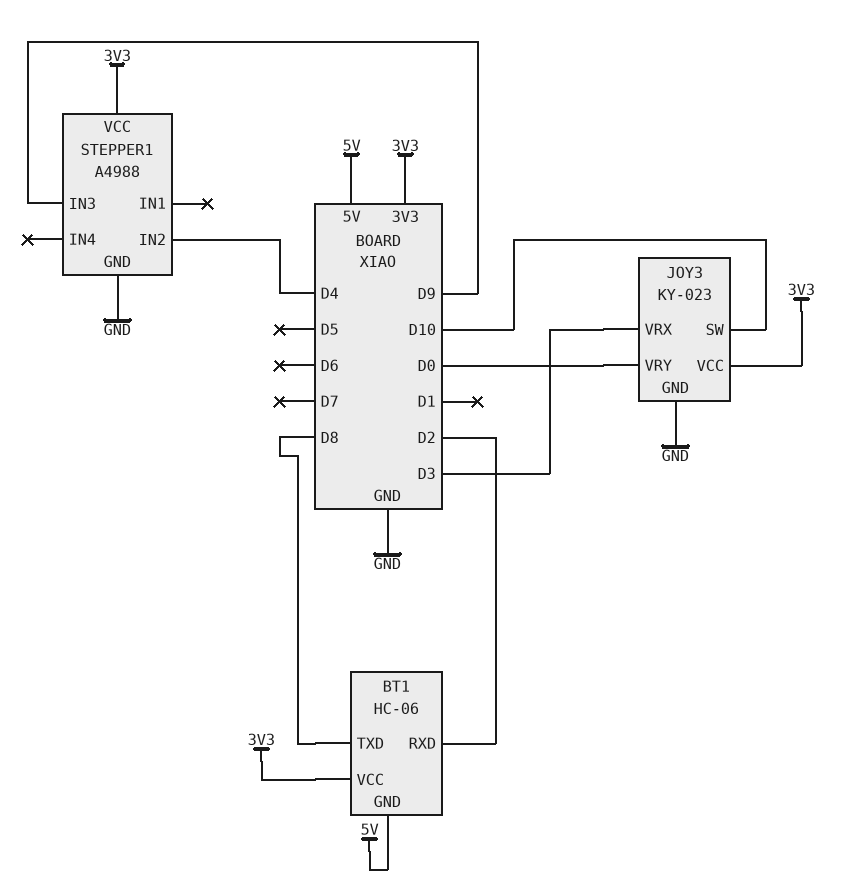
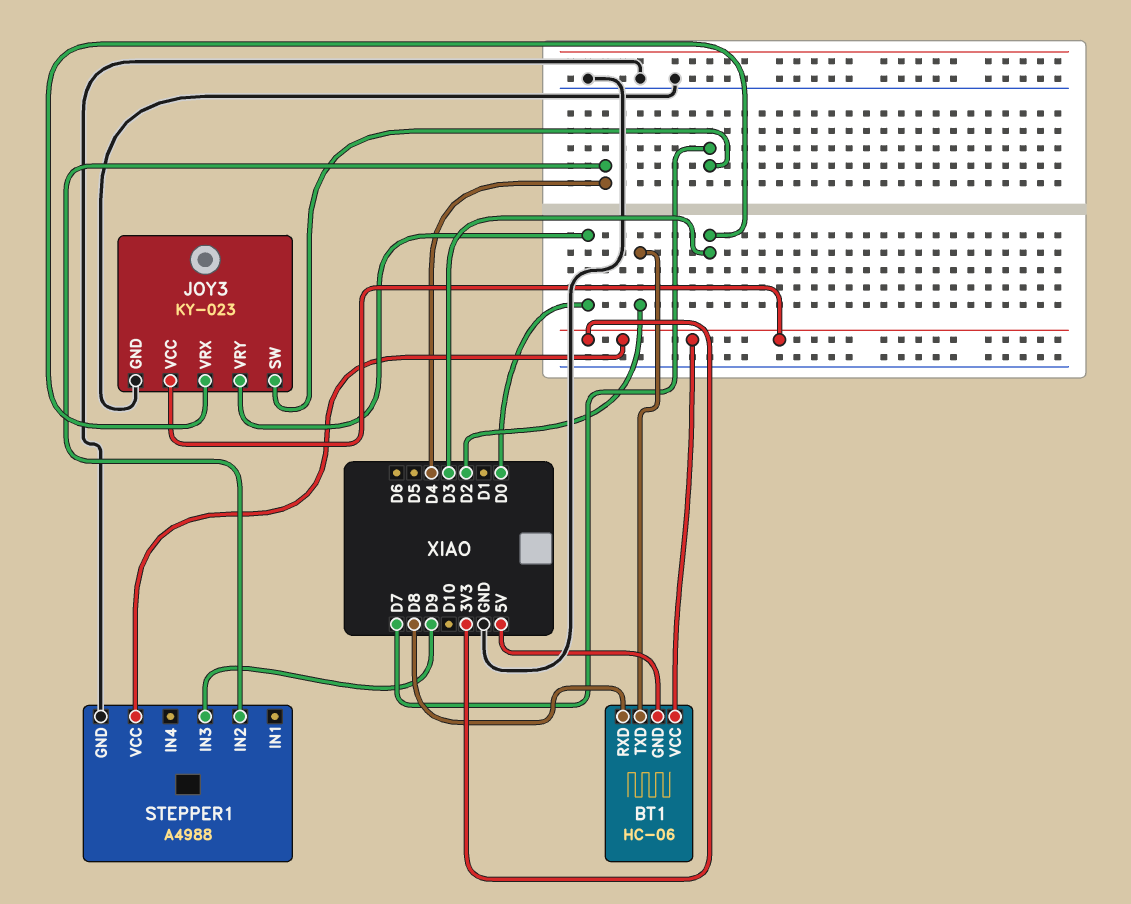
BT1 pin RXD: D2 -> D8
BT1 pin TXD: D8 -> D2
JOY3 pin SW: D10 -> D7

